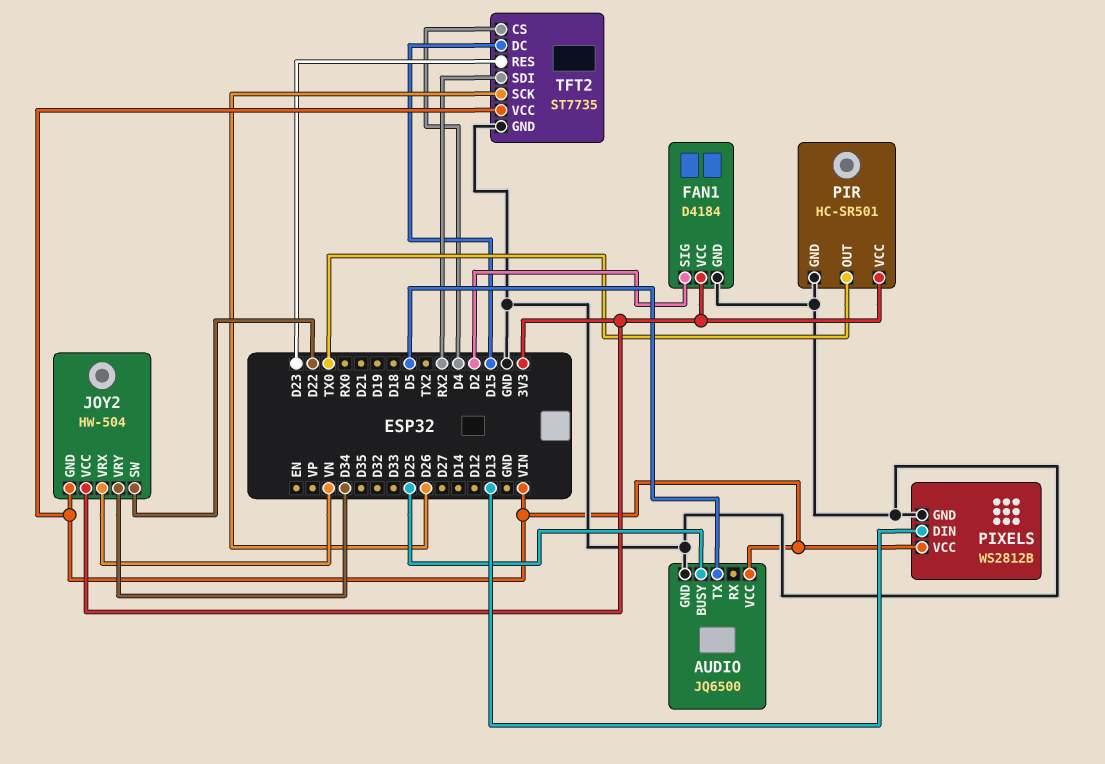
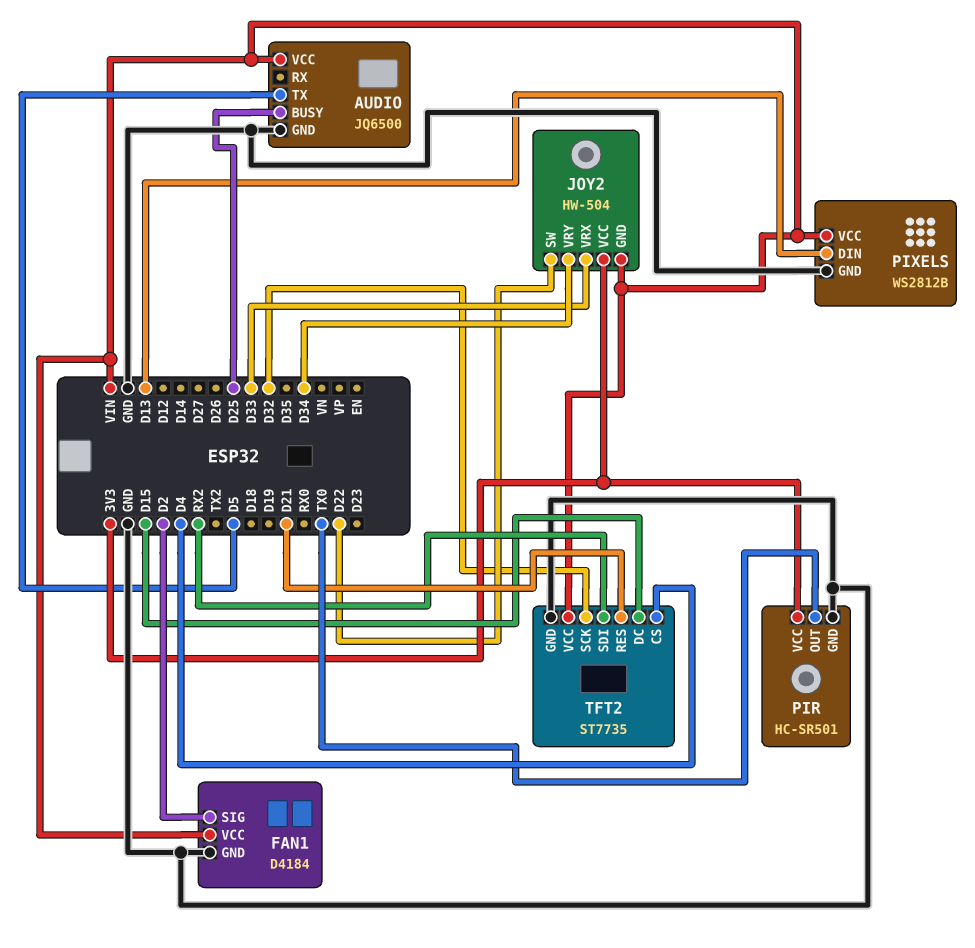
FAN1 pin VCC: 3V3 -> VIN
JOY2 pin VRX: VN -> D33
TFT2 pin RES: D23 -> D21
TFT2 pin SCK: D26 -> D32

